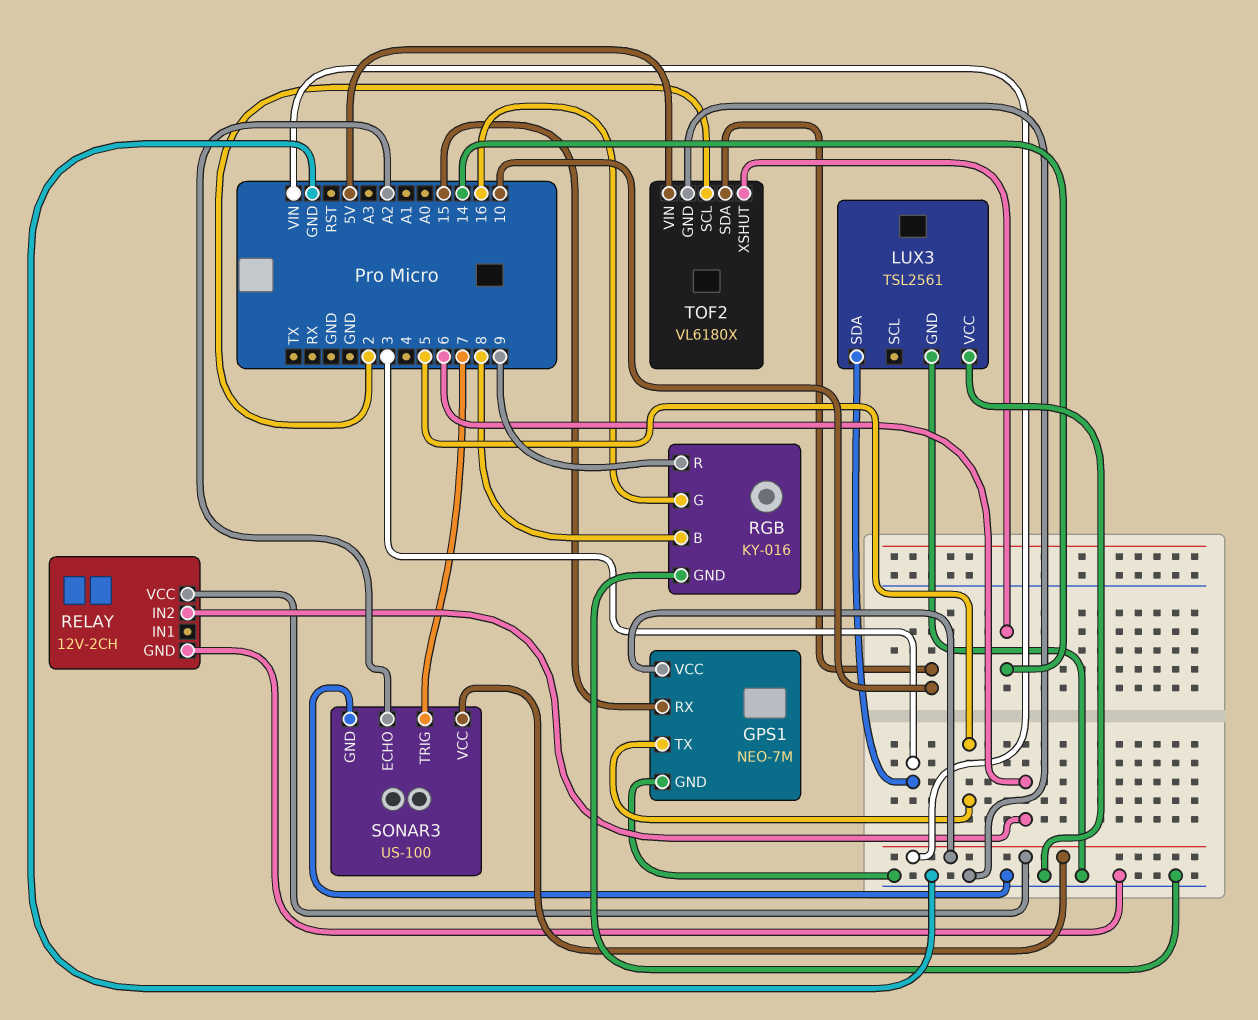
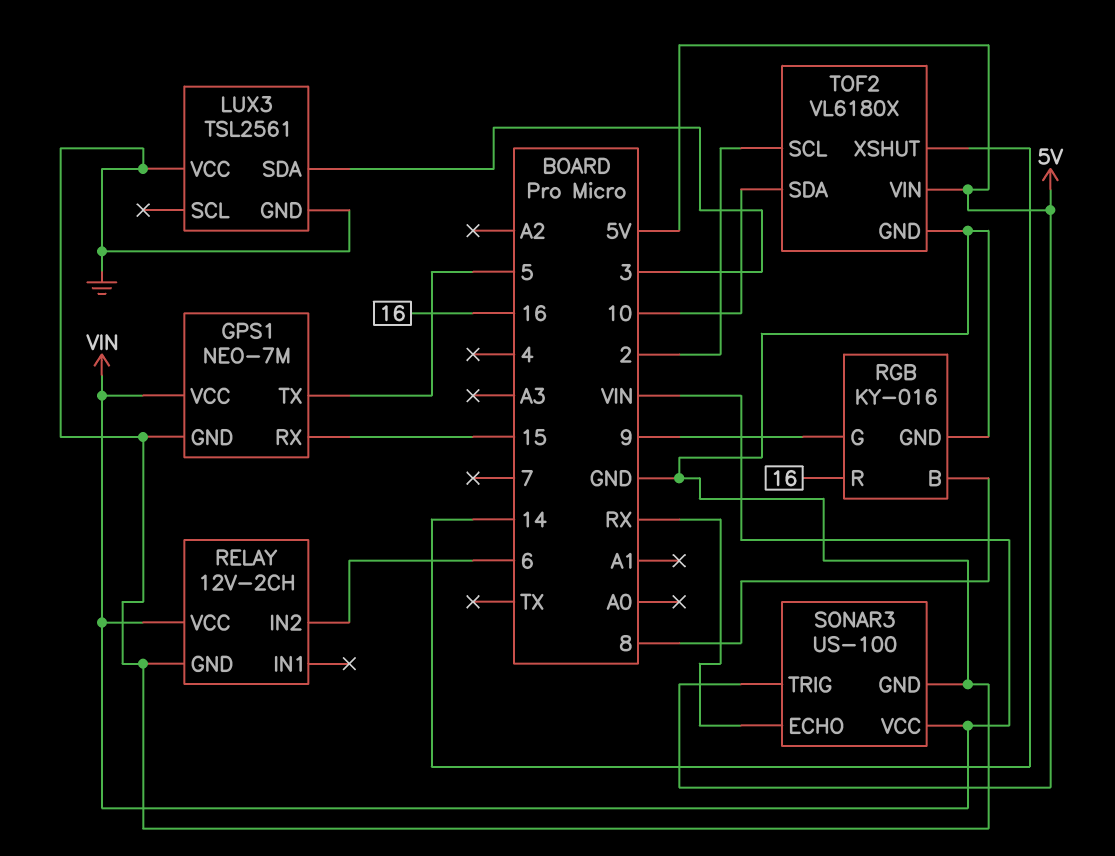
RGB pin G: 16 -> 9
RGB pin R: 9 -> 16
SONAR3 pin ECHO: A2 -> RX
SONAR3 pin TRIG: 7 -> 5V

